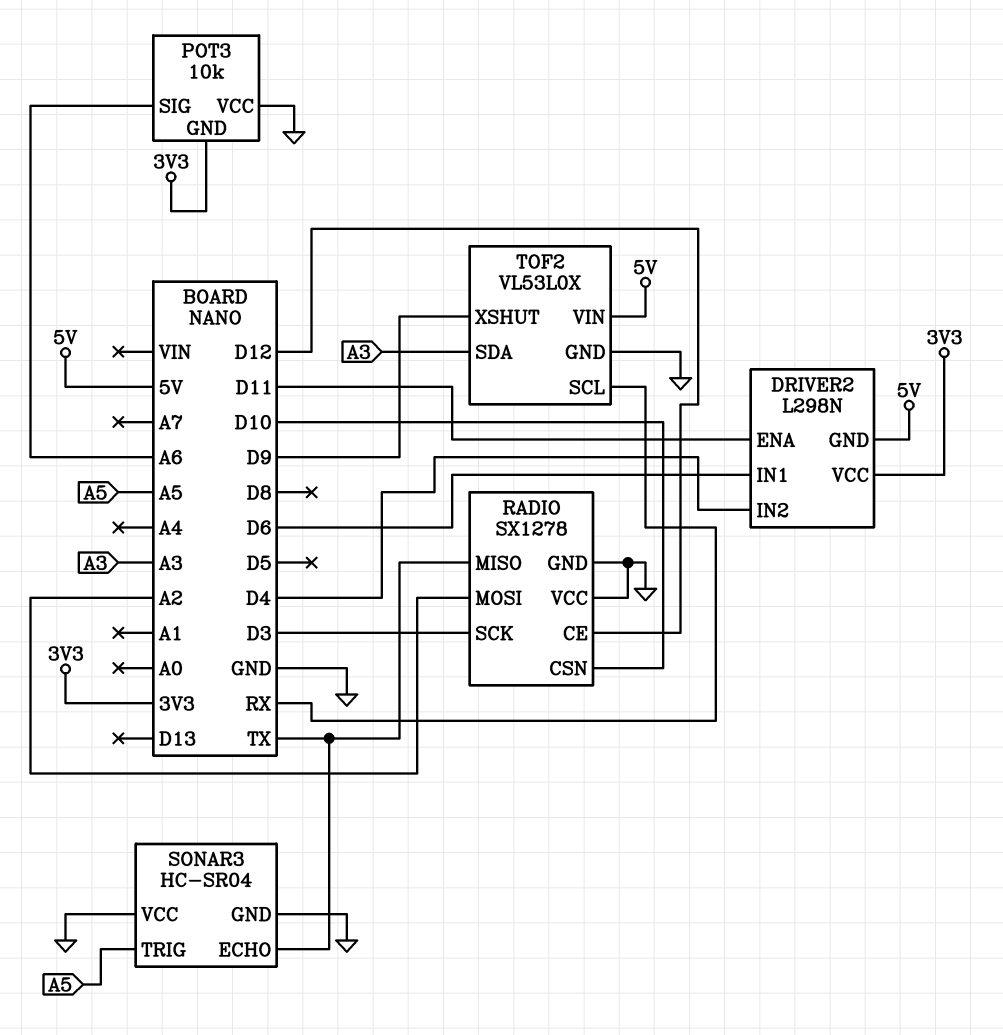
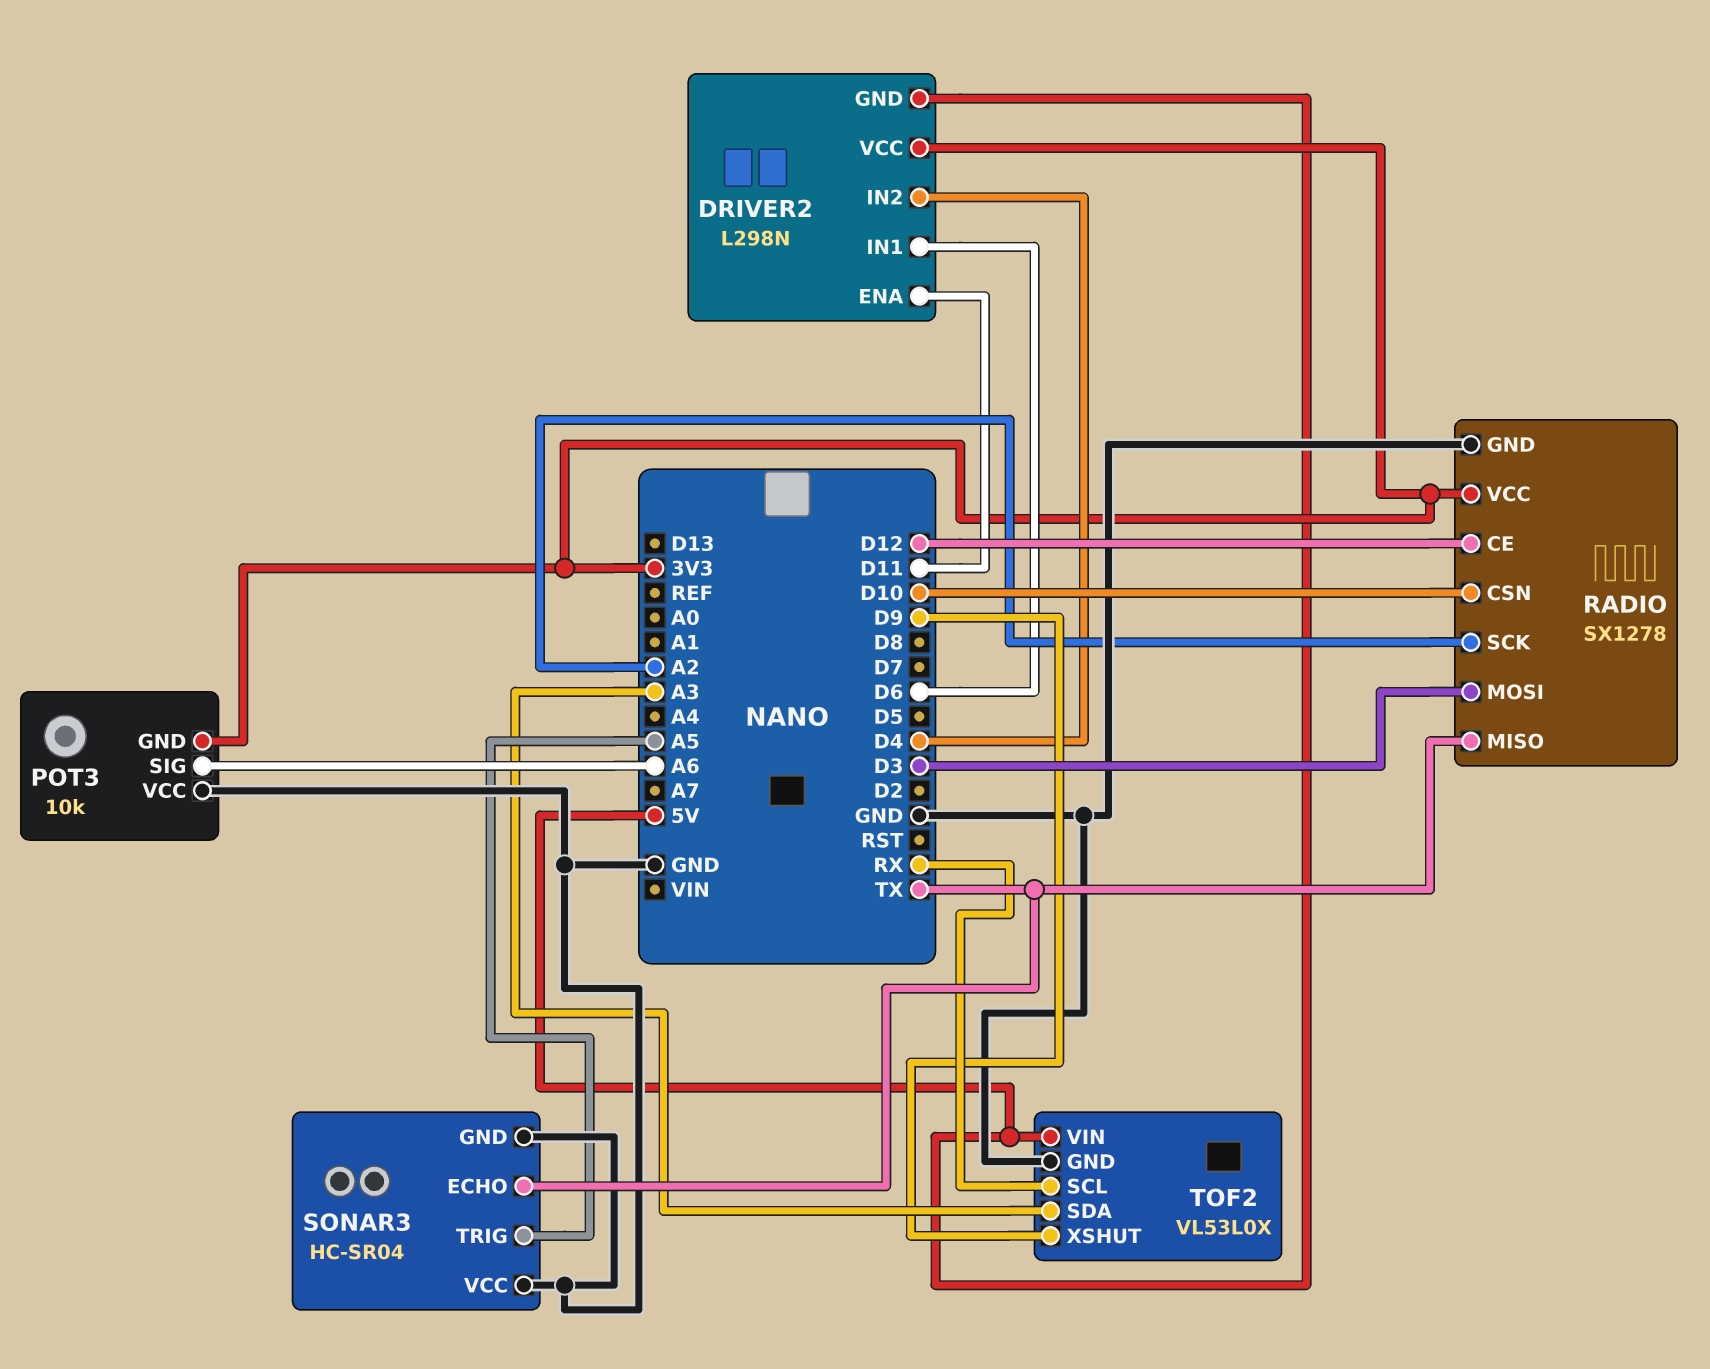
RADIO pin MOSI: A2 -> D3
RADIO pin SCK: D3 -> A2
RADIO pin VCC: GND -> 3V3

